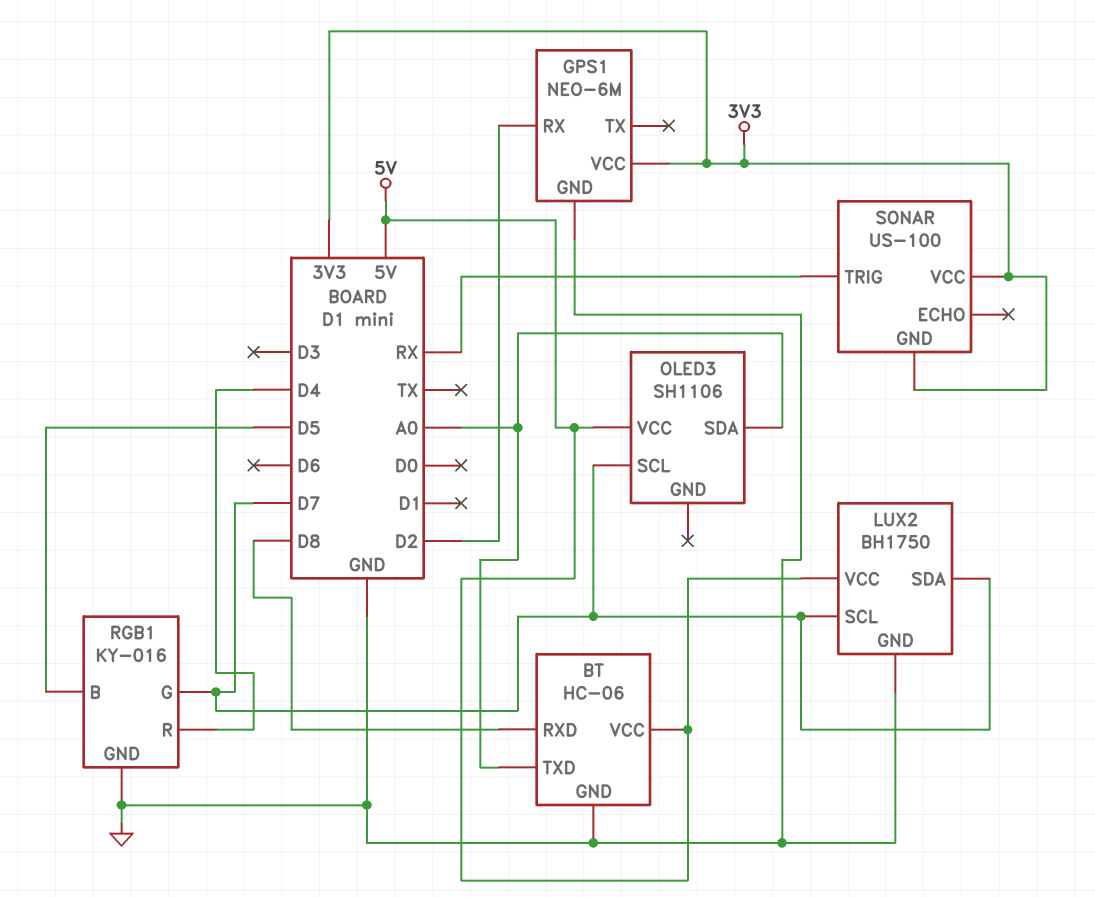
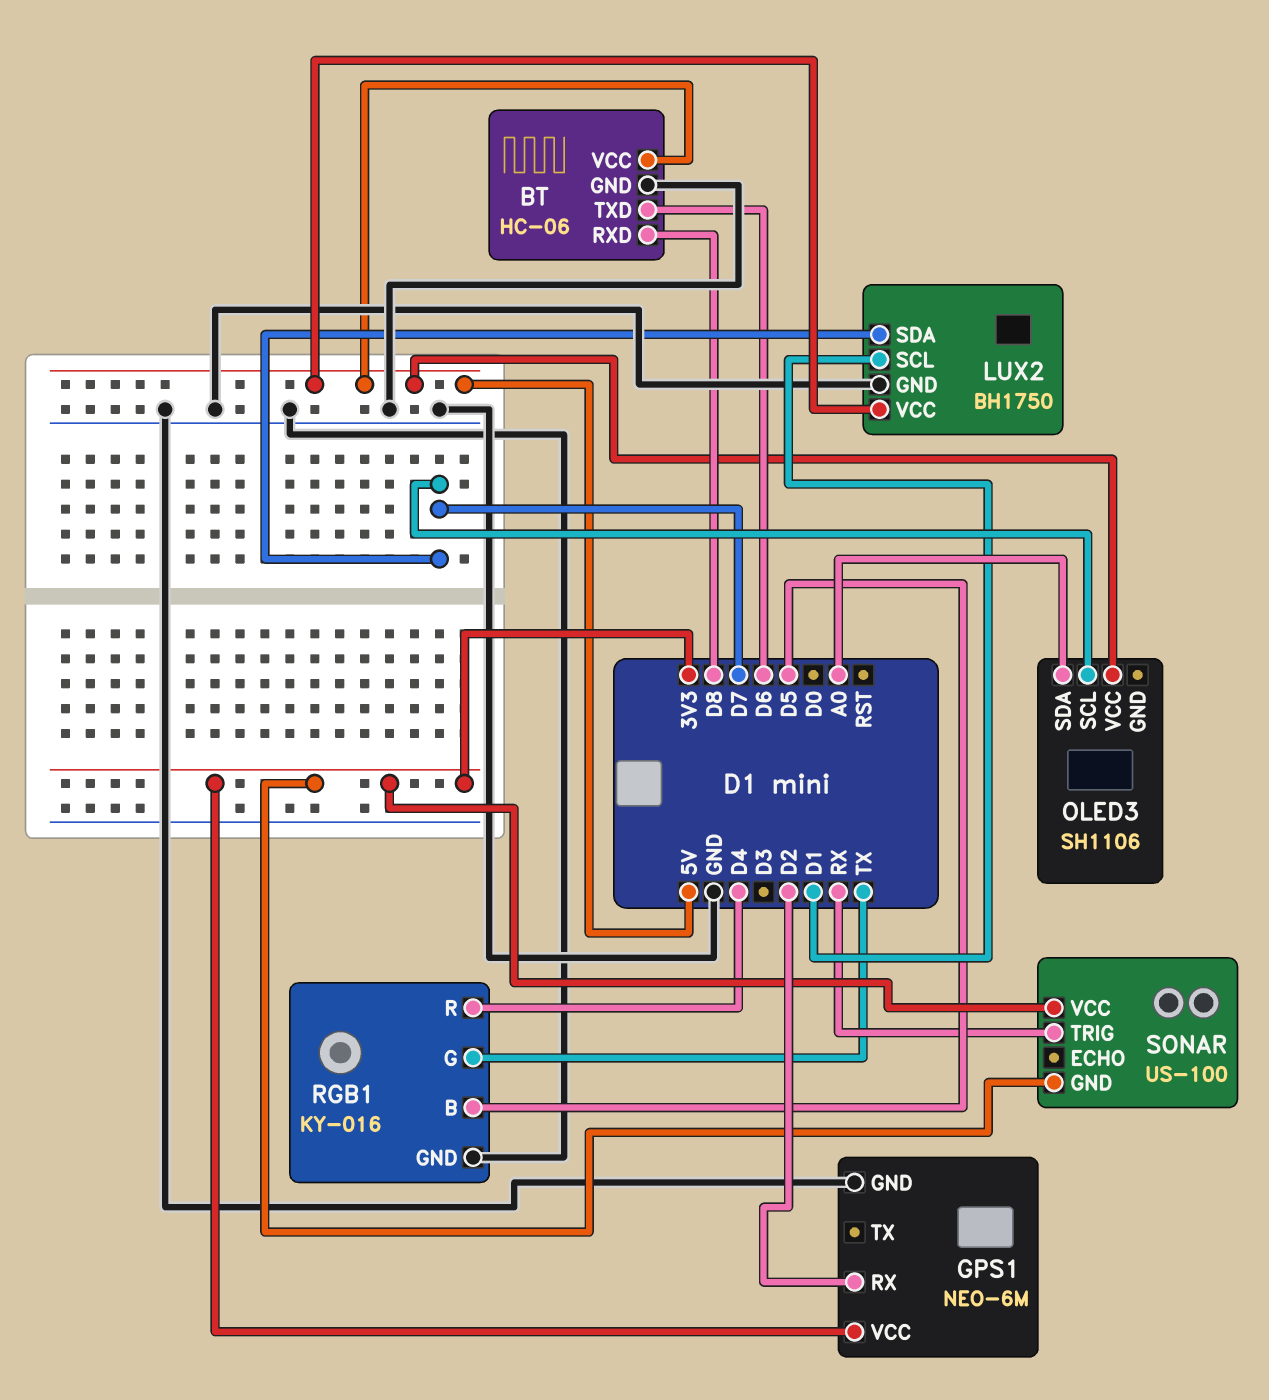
BT pin TXD: A0 -> D6
LUX2 pin SCL: D7 -> D1
RGB1 pin G: D7 -> TX

